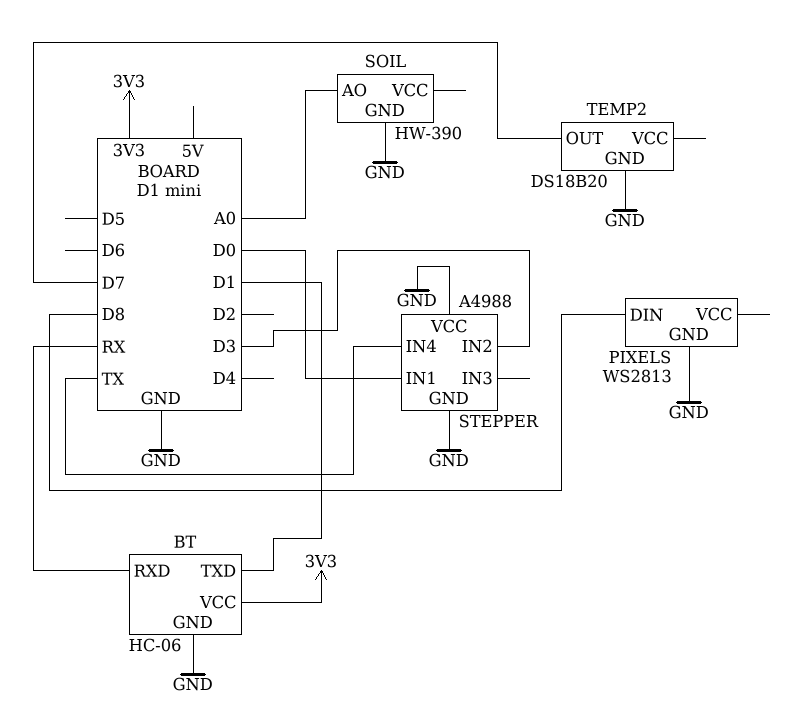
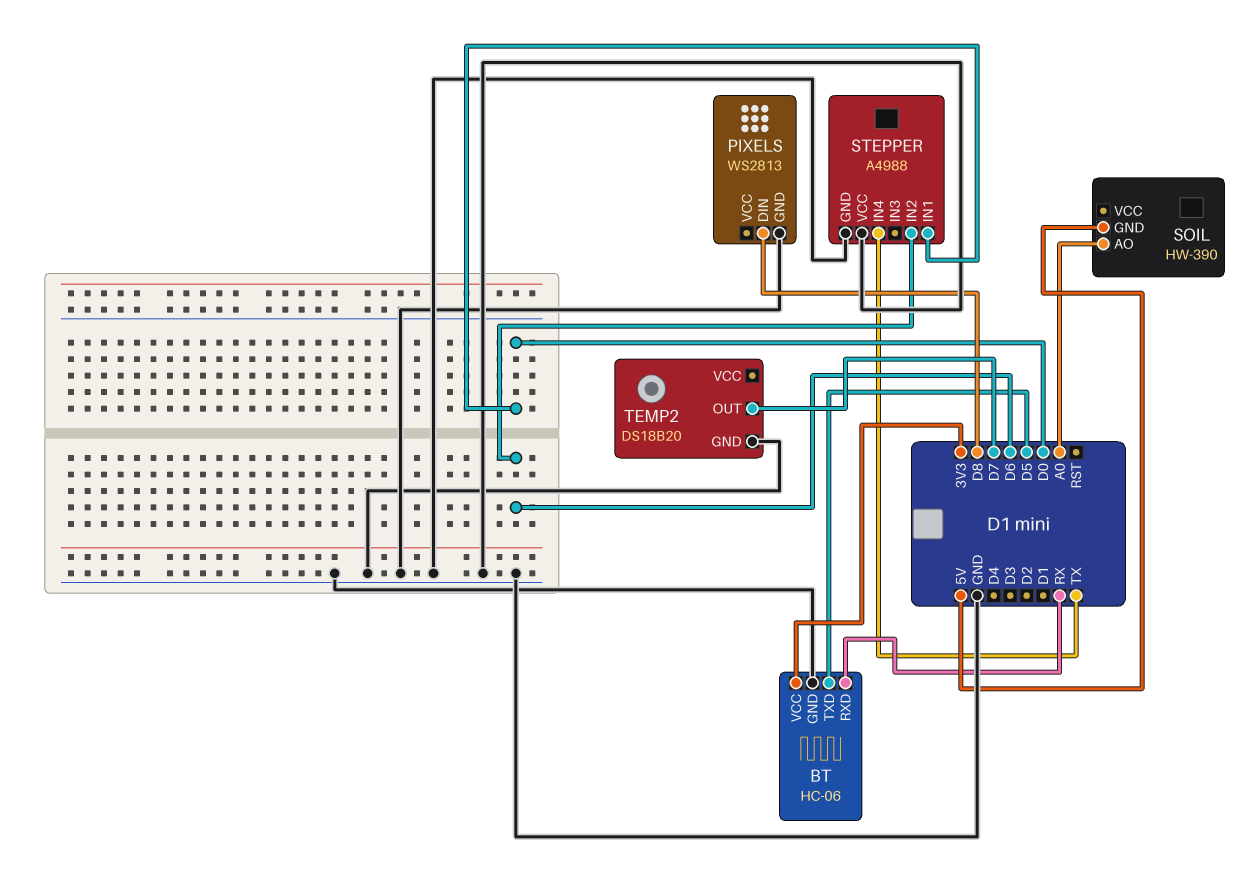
BT pin TXD: D1 -> D5
SOIL pin GND: GND -> 5V
STEPPER pin IN2: D3 -> D6

